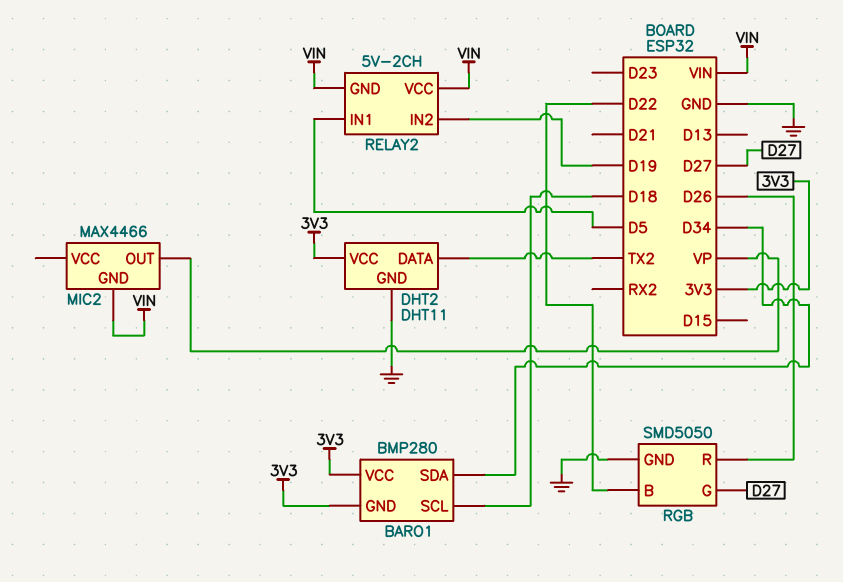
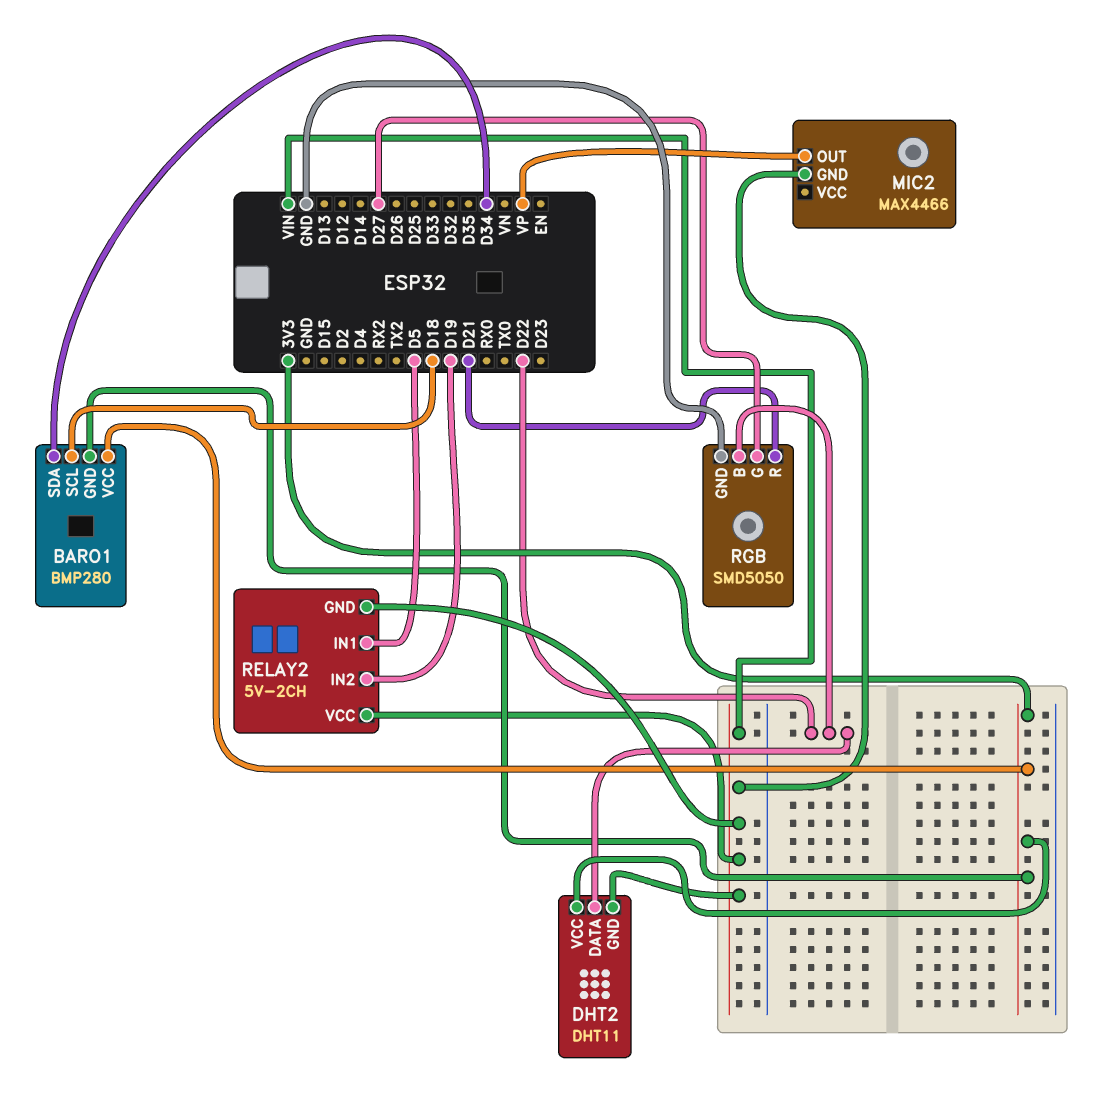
DHT2 pin DATA: TX2 -> D22
DHT2 pin GND: GND -> VIN
RGB pin R: D26 -> D21

